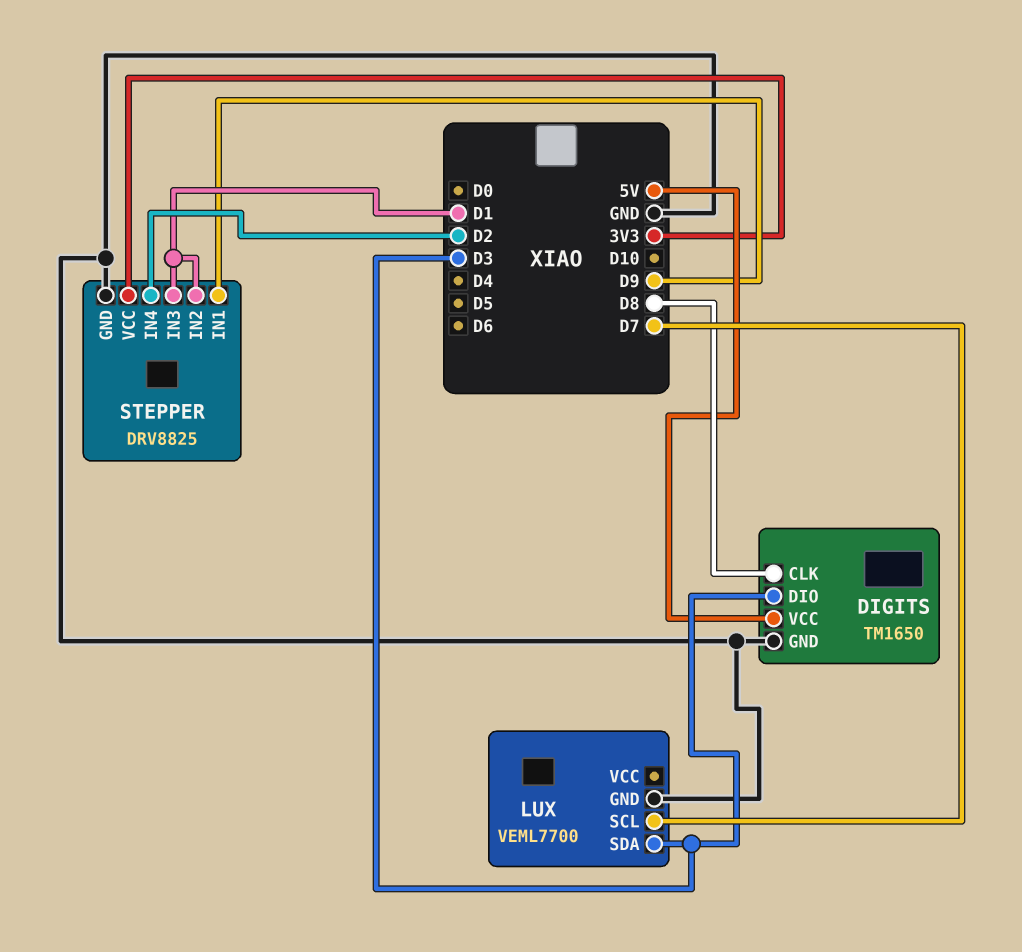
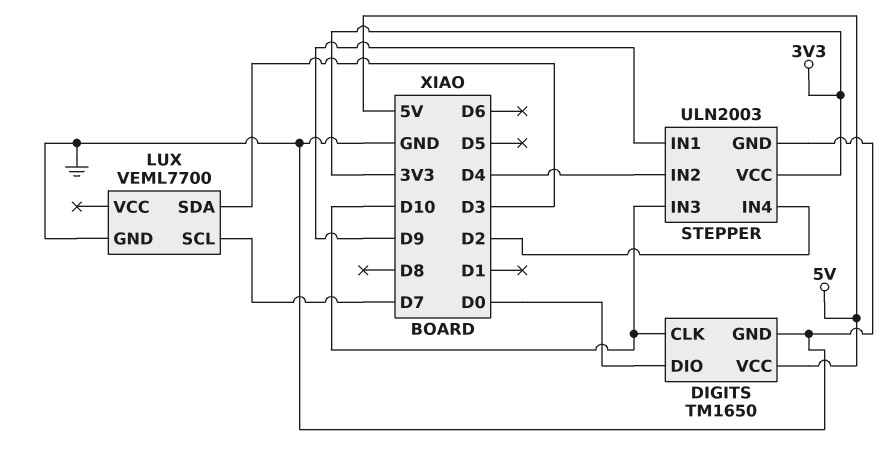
DIGITS pin CLK: D8 -> D10
DIGITS pin DIO: D3 -> D0
STEPPER: DRV8825 -> ULN2003
STEPPER pin IN2: D1 -> D4
STEPPER pin IN3: D1 -> D10

